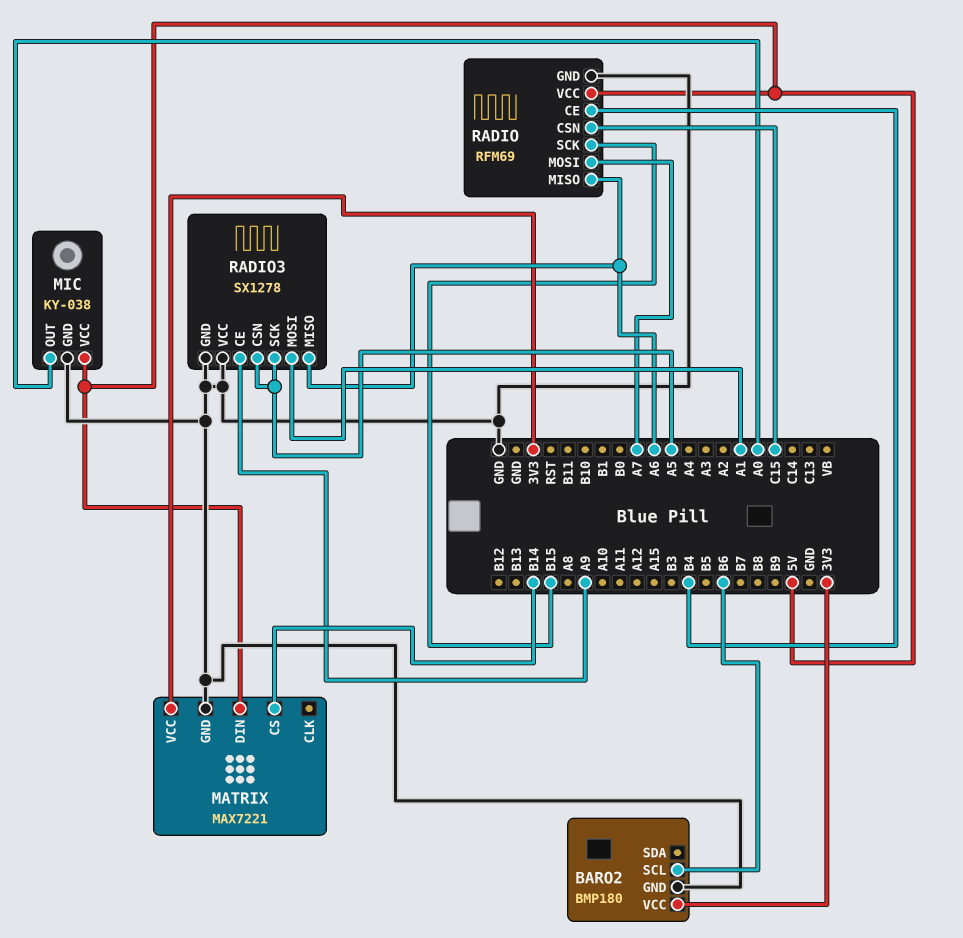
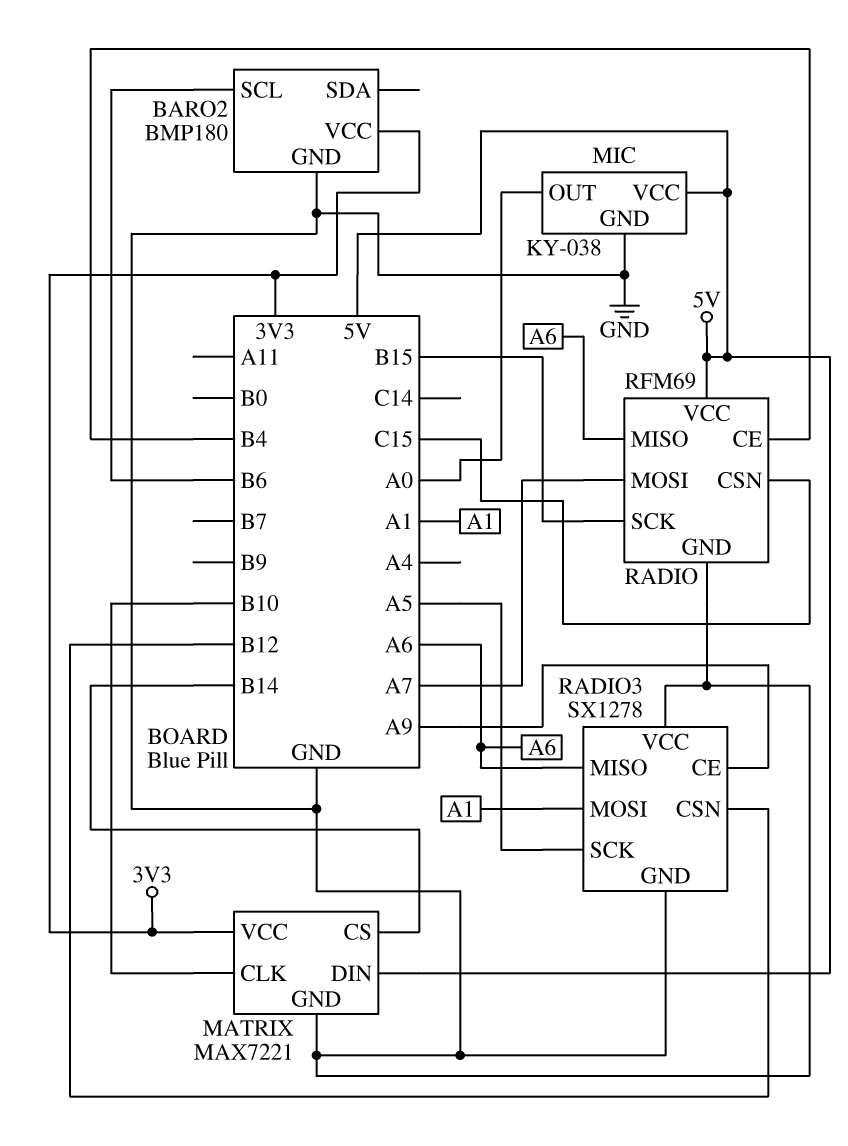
MATRIX pin CLK: none -> B10
RADIO3 pin CSN: A5 -> B12

